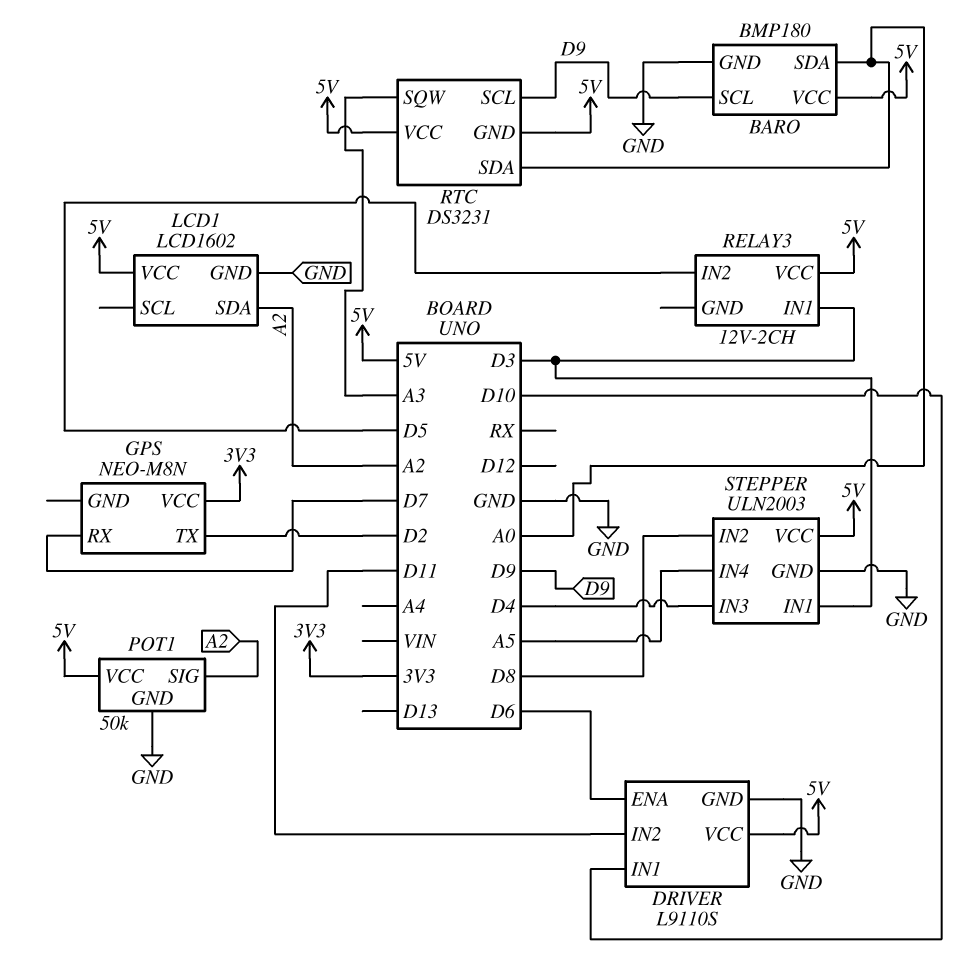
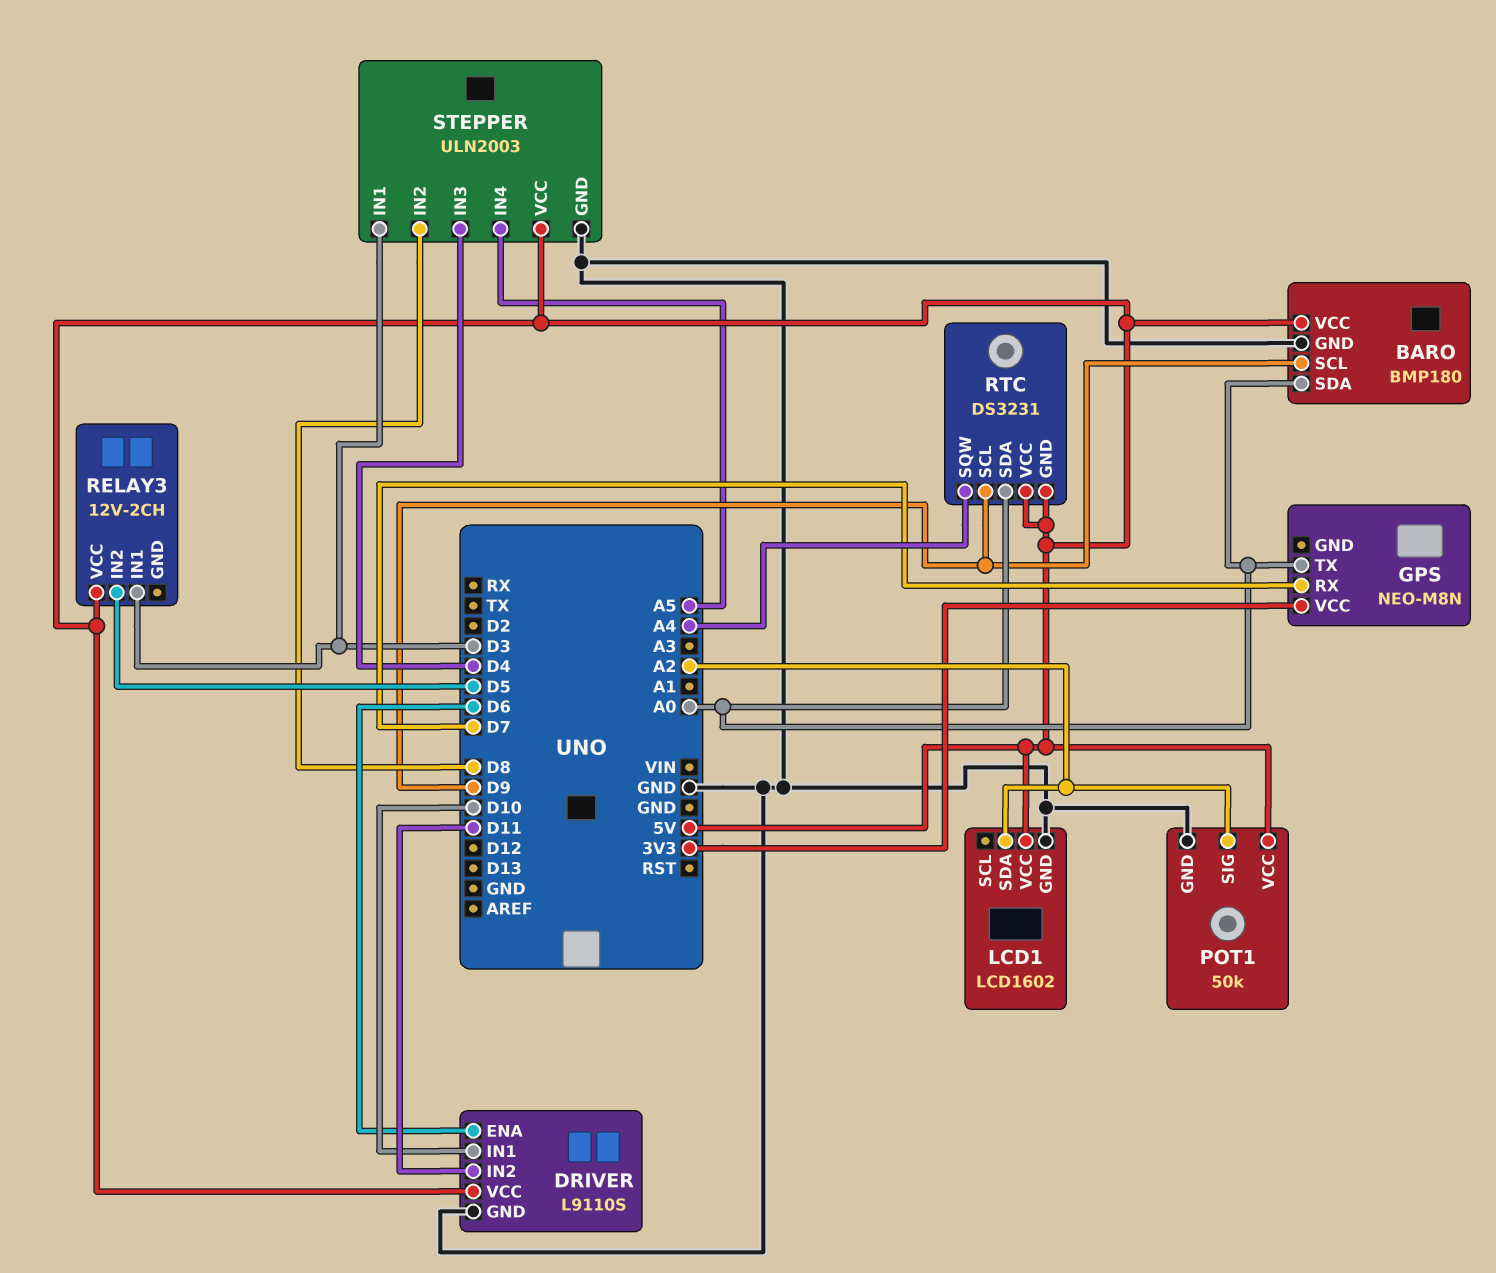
GPS pin TX: D2 -> A0
RTC pin SQW: A3 -> A4

